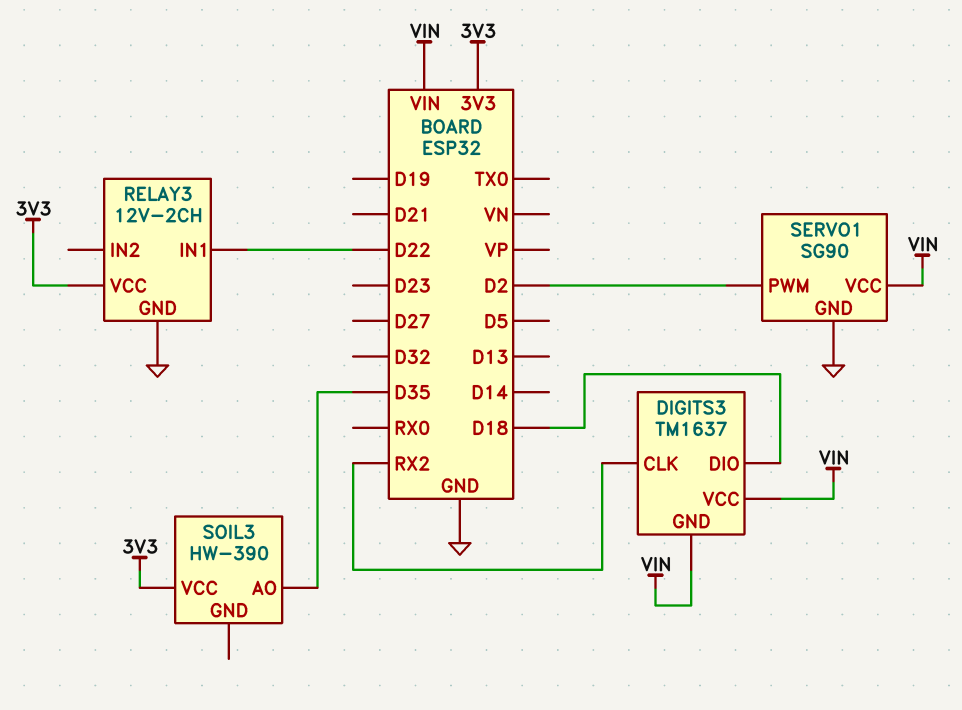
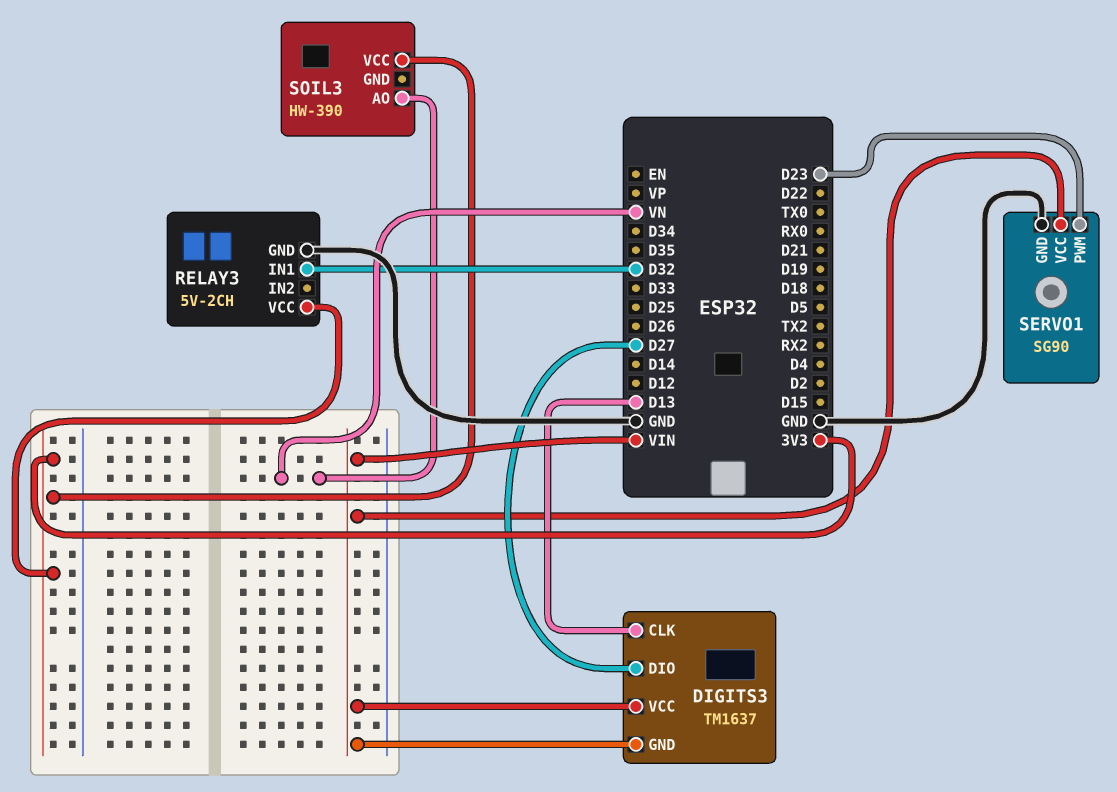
DIGITS3 pin CLK: RX2 -> D13
DIGITS3 pin DIO: D18 -> D27
RELAY3: 12V-2CH -> 5V-2CH
RELAY3 pin IN1: D22 -> D32
SERVO1 pin PWM: D2 -> D23
SOIL3 pin AO: D35 -> VN

